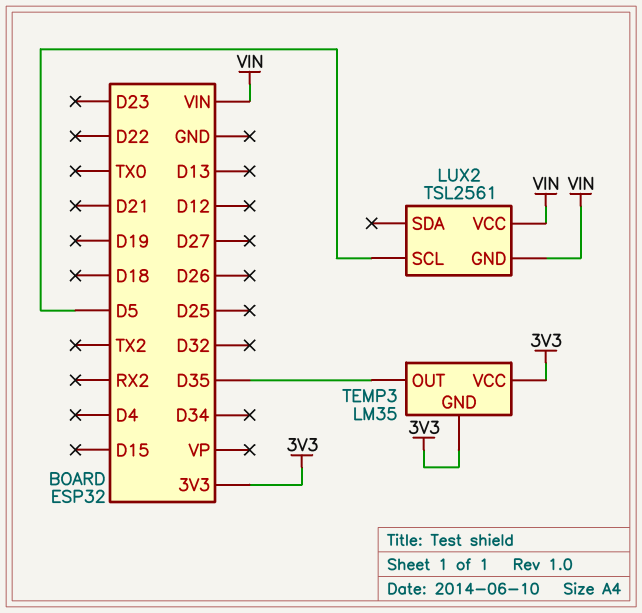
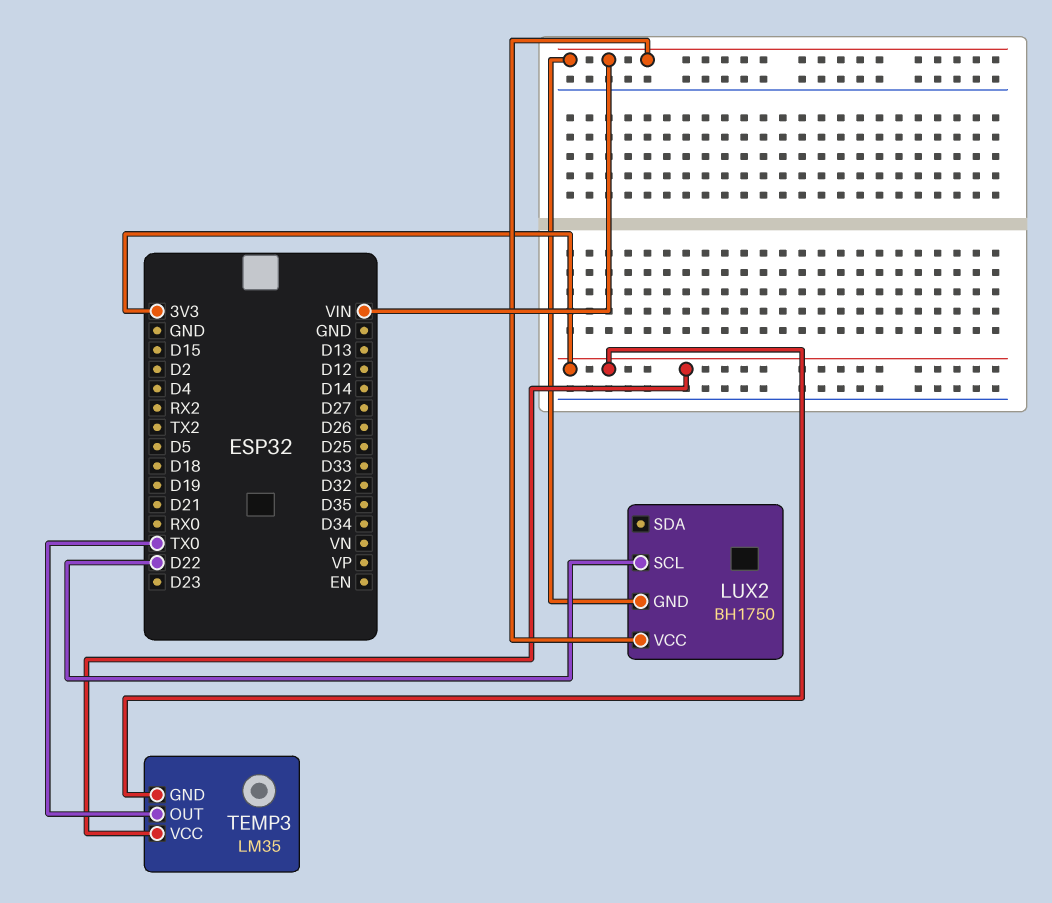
LUX2: TSL2561 -> BH1750
LUX2 pin SCL: D5 -> D22
TEMP3 pin OUT: D35 -> TX0

